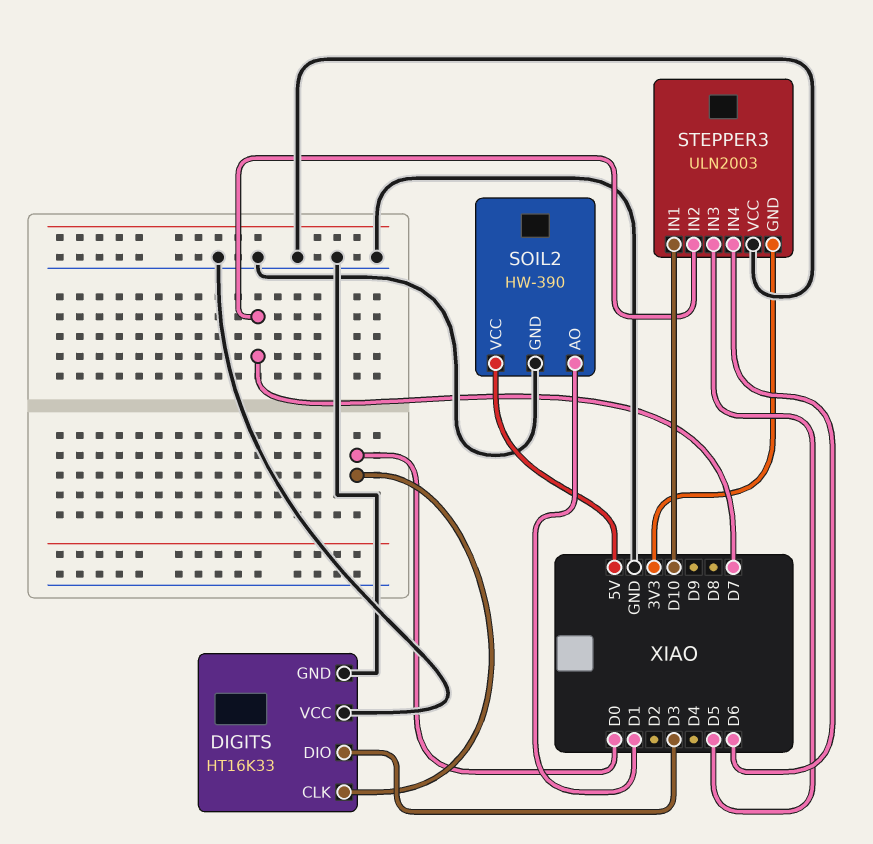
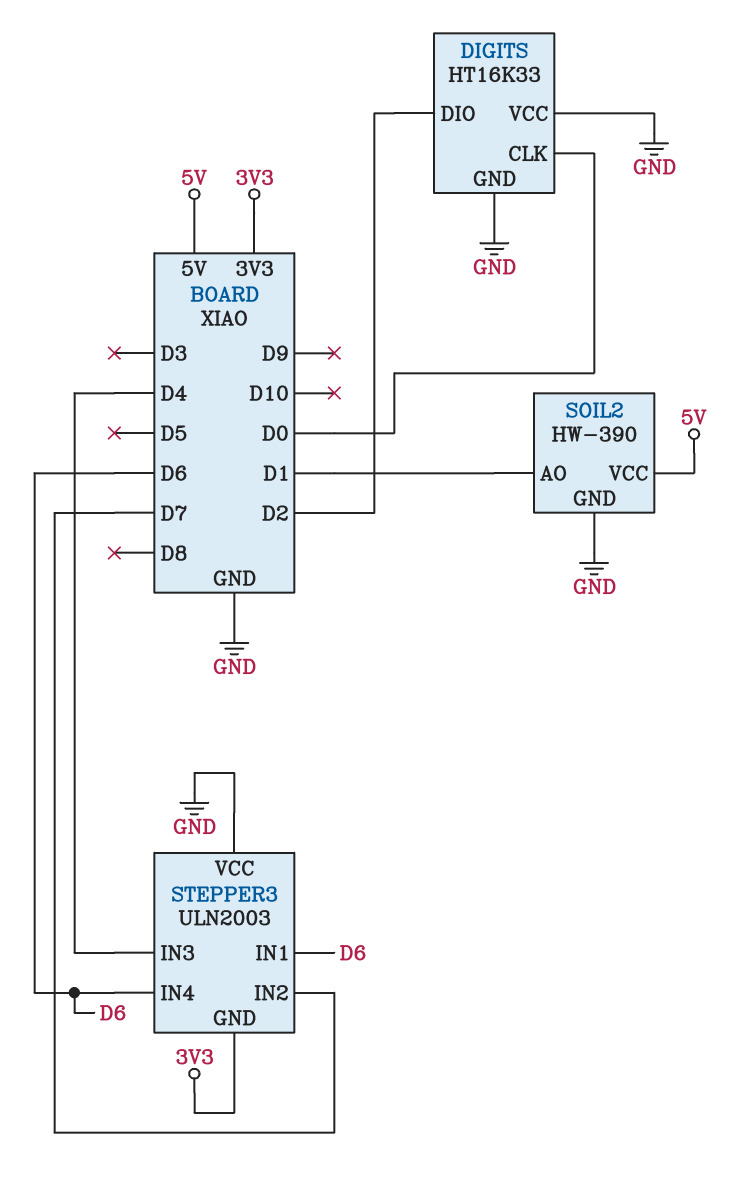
DIGITS pin DIO: D3 -> D2
STEPPER3 pin IN1: D10 -> D6
STEPPER3 pin IN3: D5 -> D4

